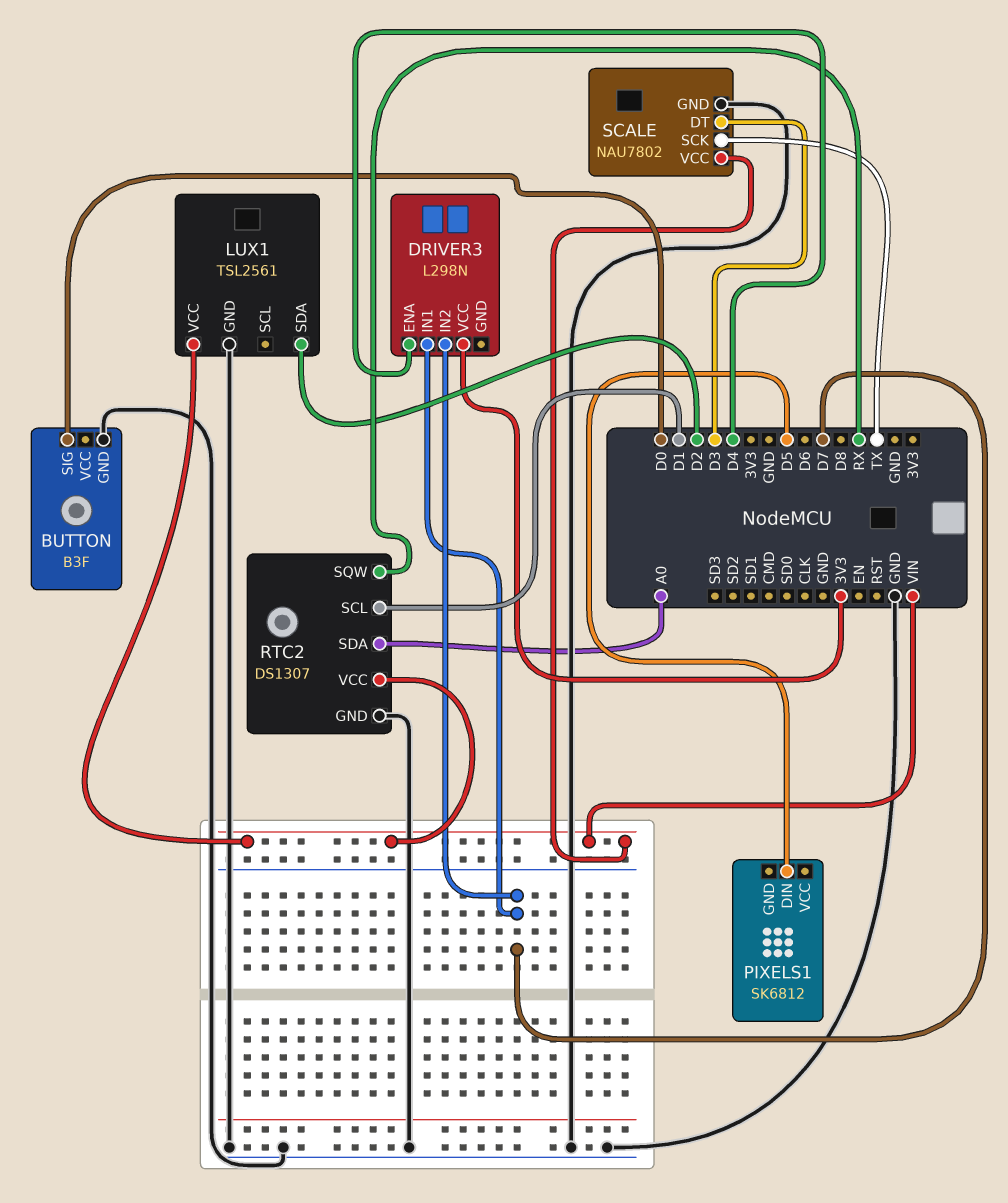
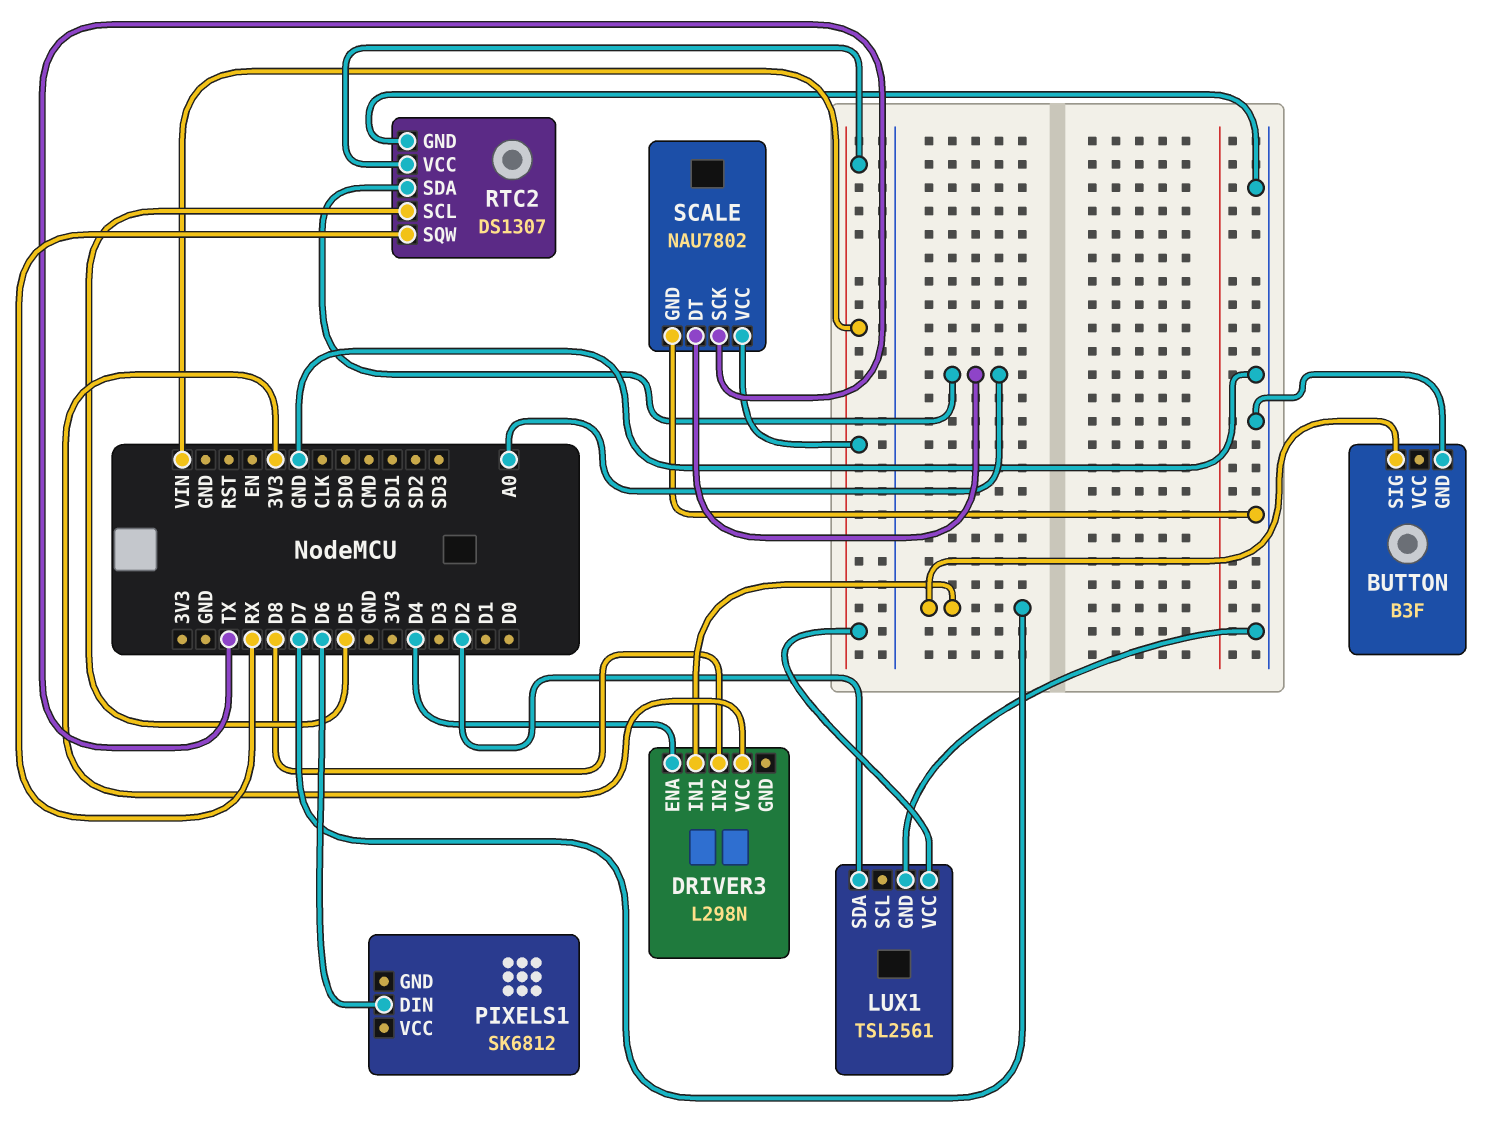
BUTTON pin SIG: D0 -> D7
DRIVER3 pin IN2: D7 -> D8
PIXELS1 pin DIN: D5 -> D6
RTC2 pin SCL: D1 -> D5
SCALE pin DT: D3 -> A0

